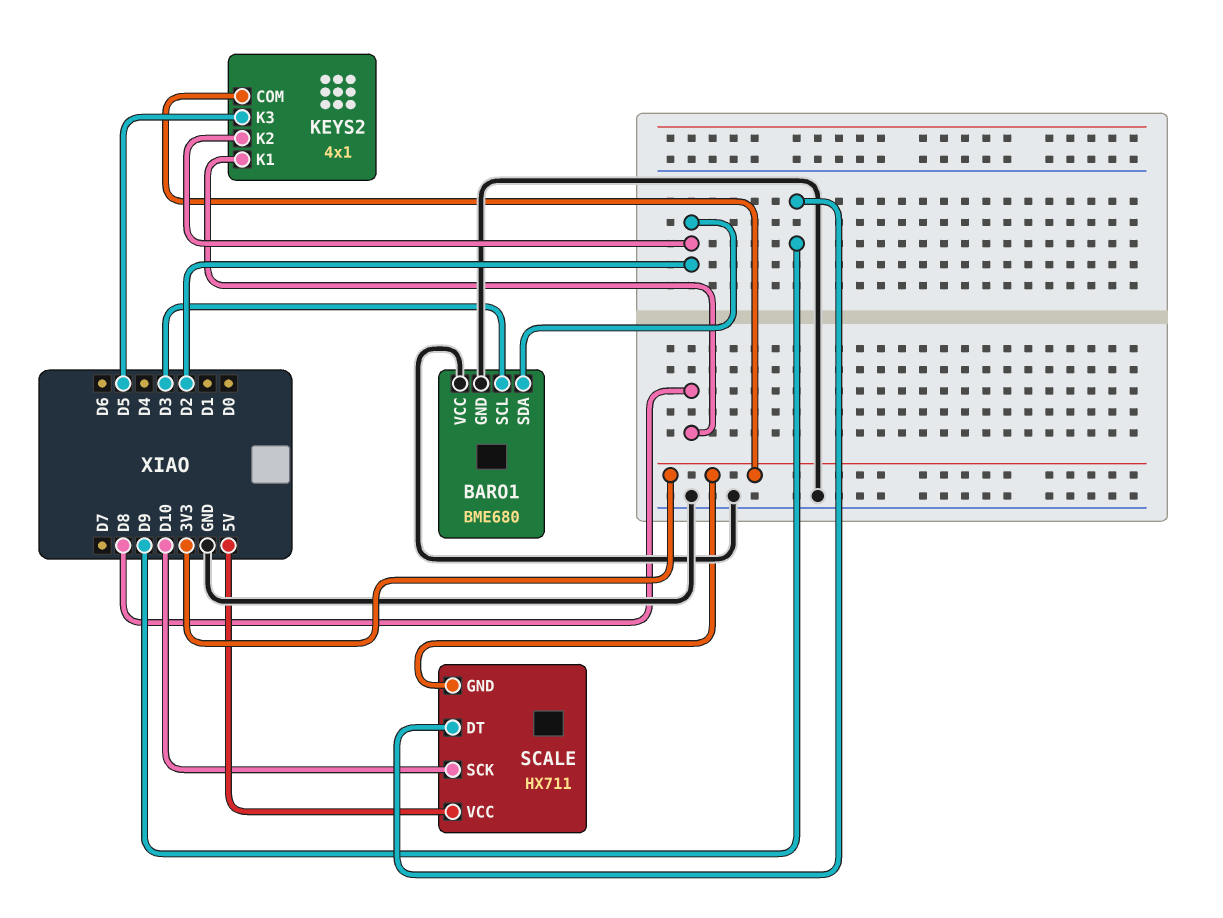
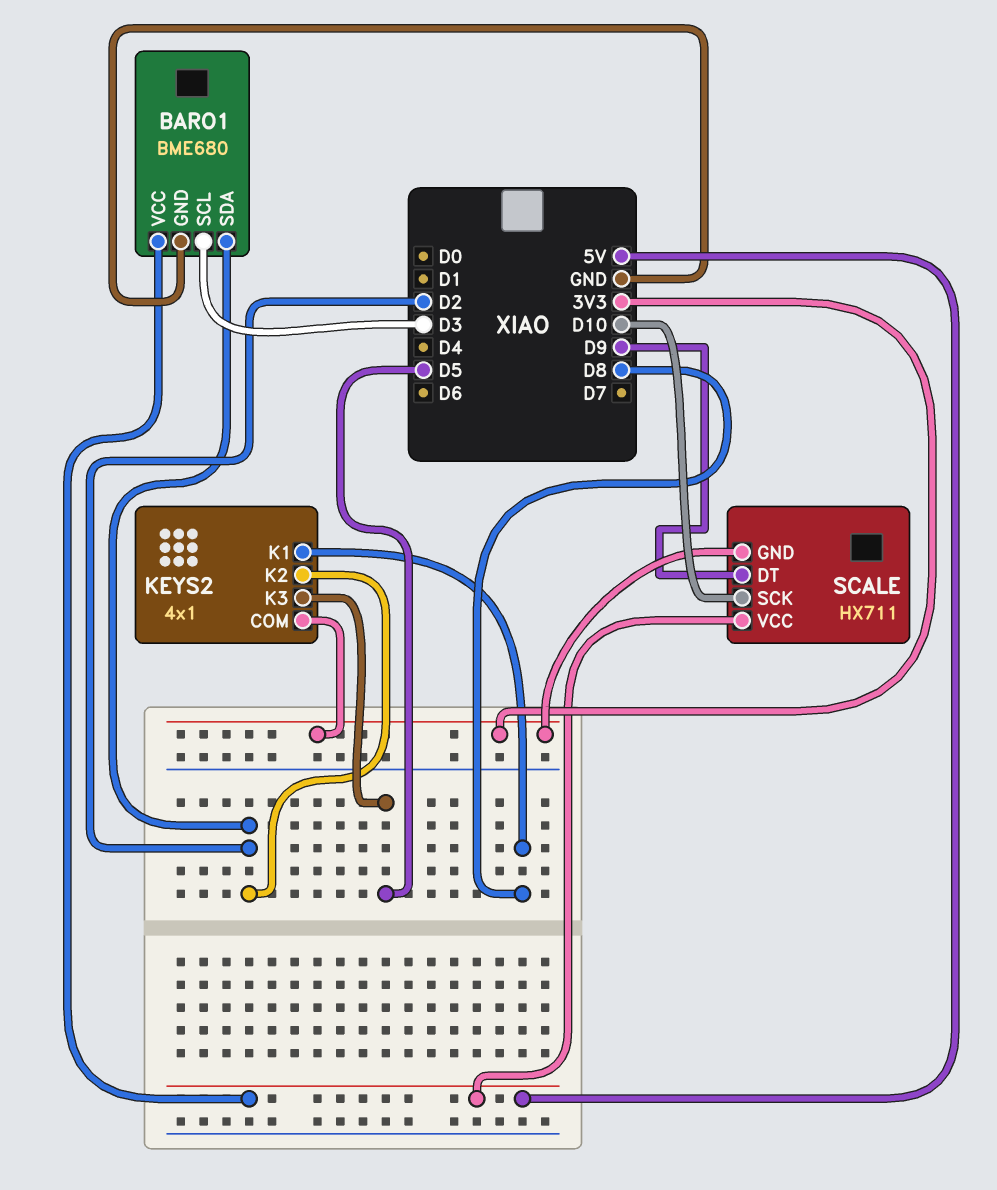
BARO1 pin VCC: GND -> 5V

